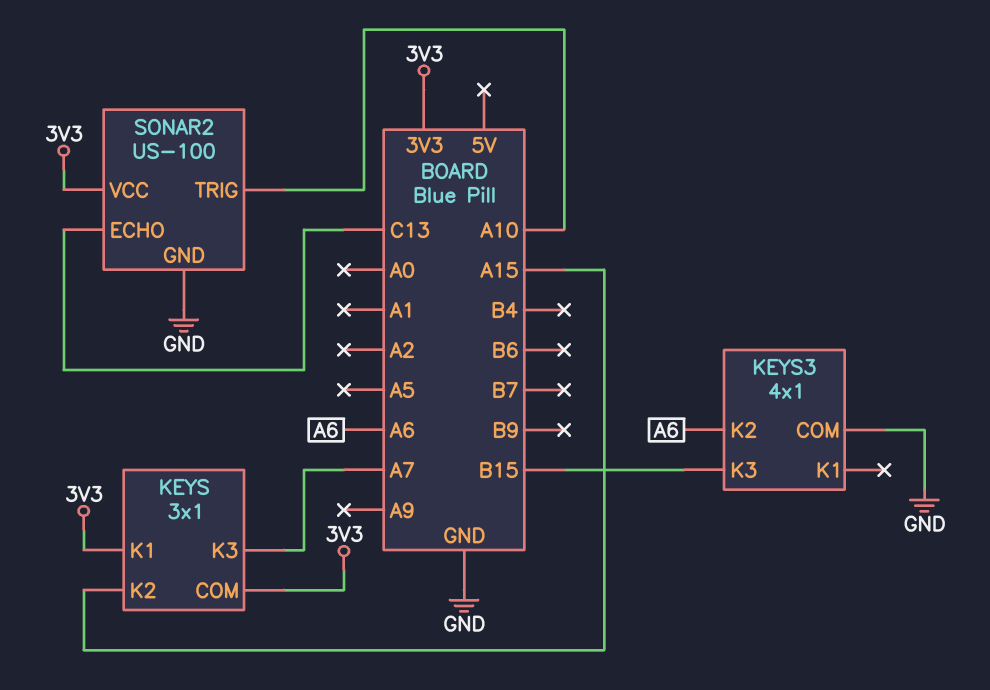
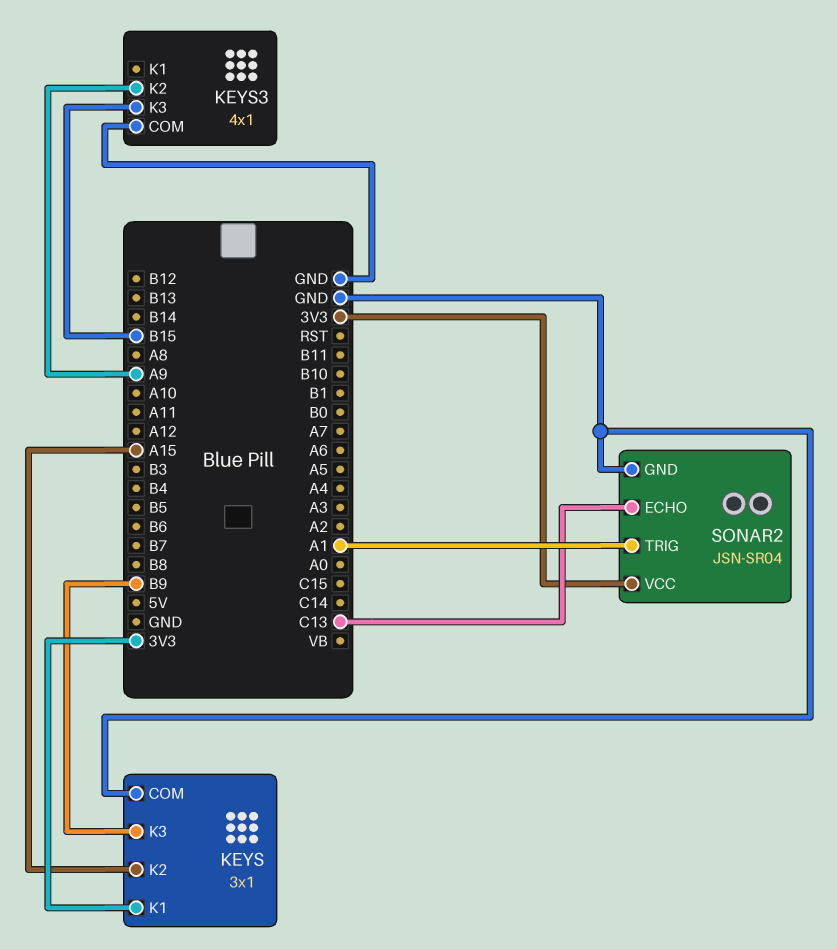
KEYS pin COM: 3V3 -> GND
KEYS pin K3: A7 -> B9
KEYS3 pin K2: A6 -> A9
SONAR2: US-100 -> JSN-SR04
SONAR2 pin TRIG: A10 -> A1

